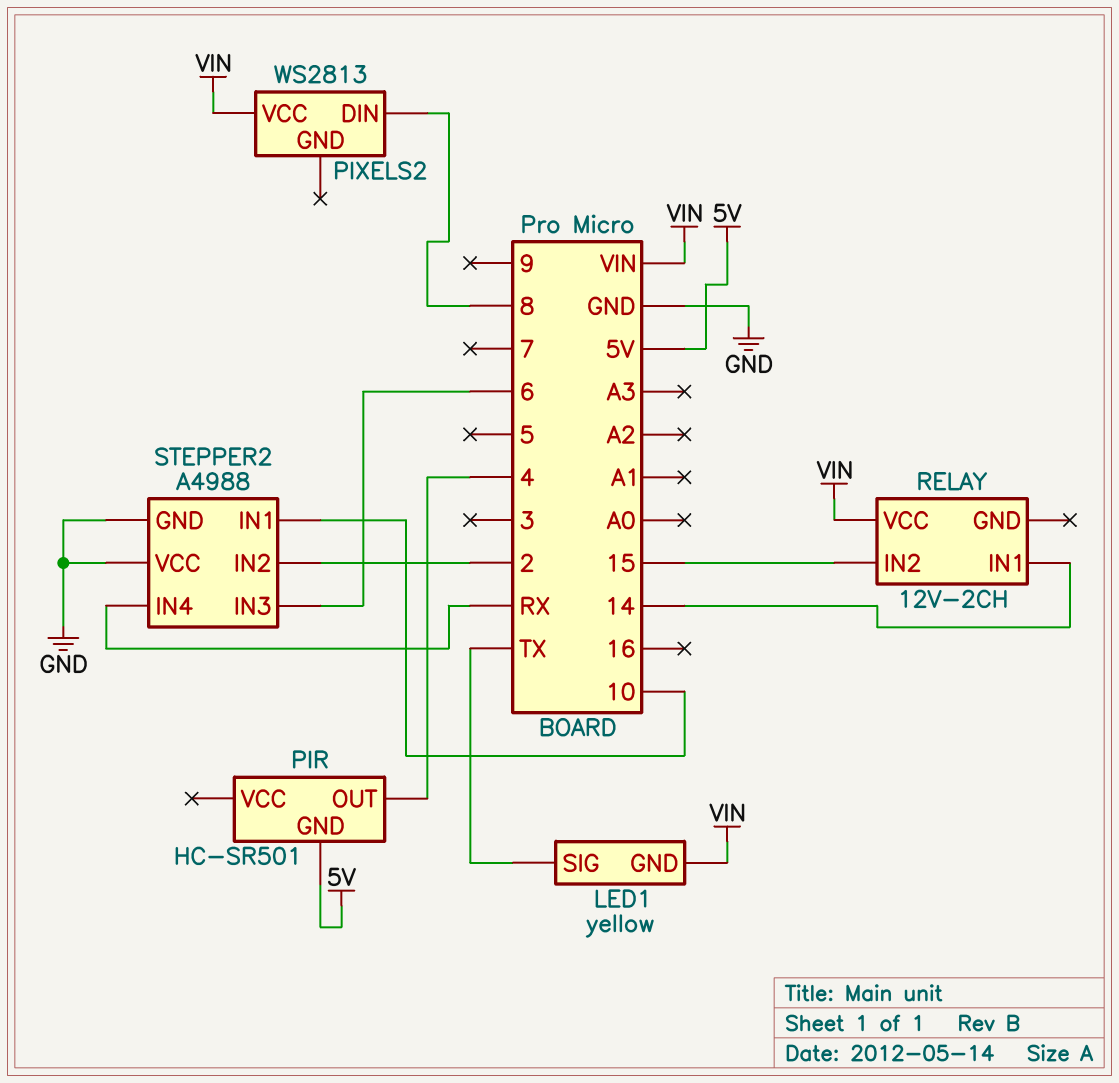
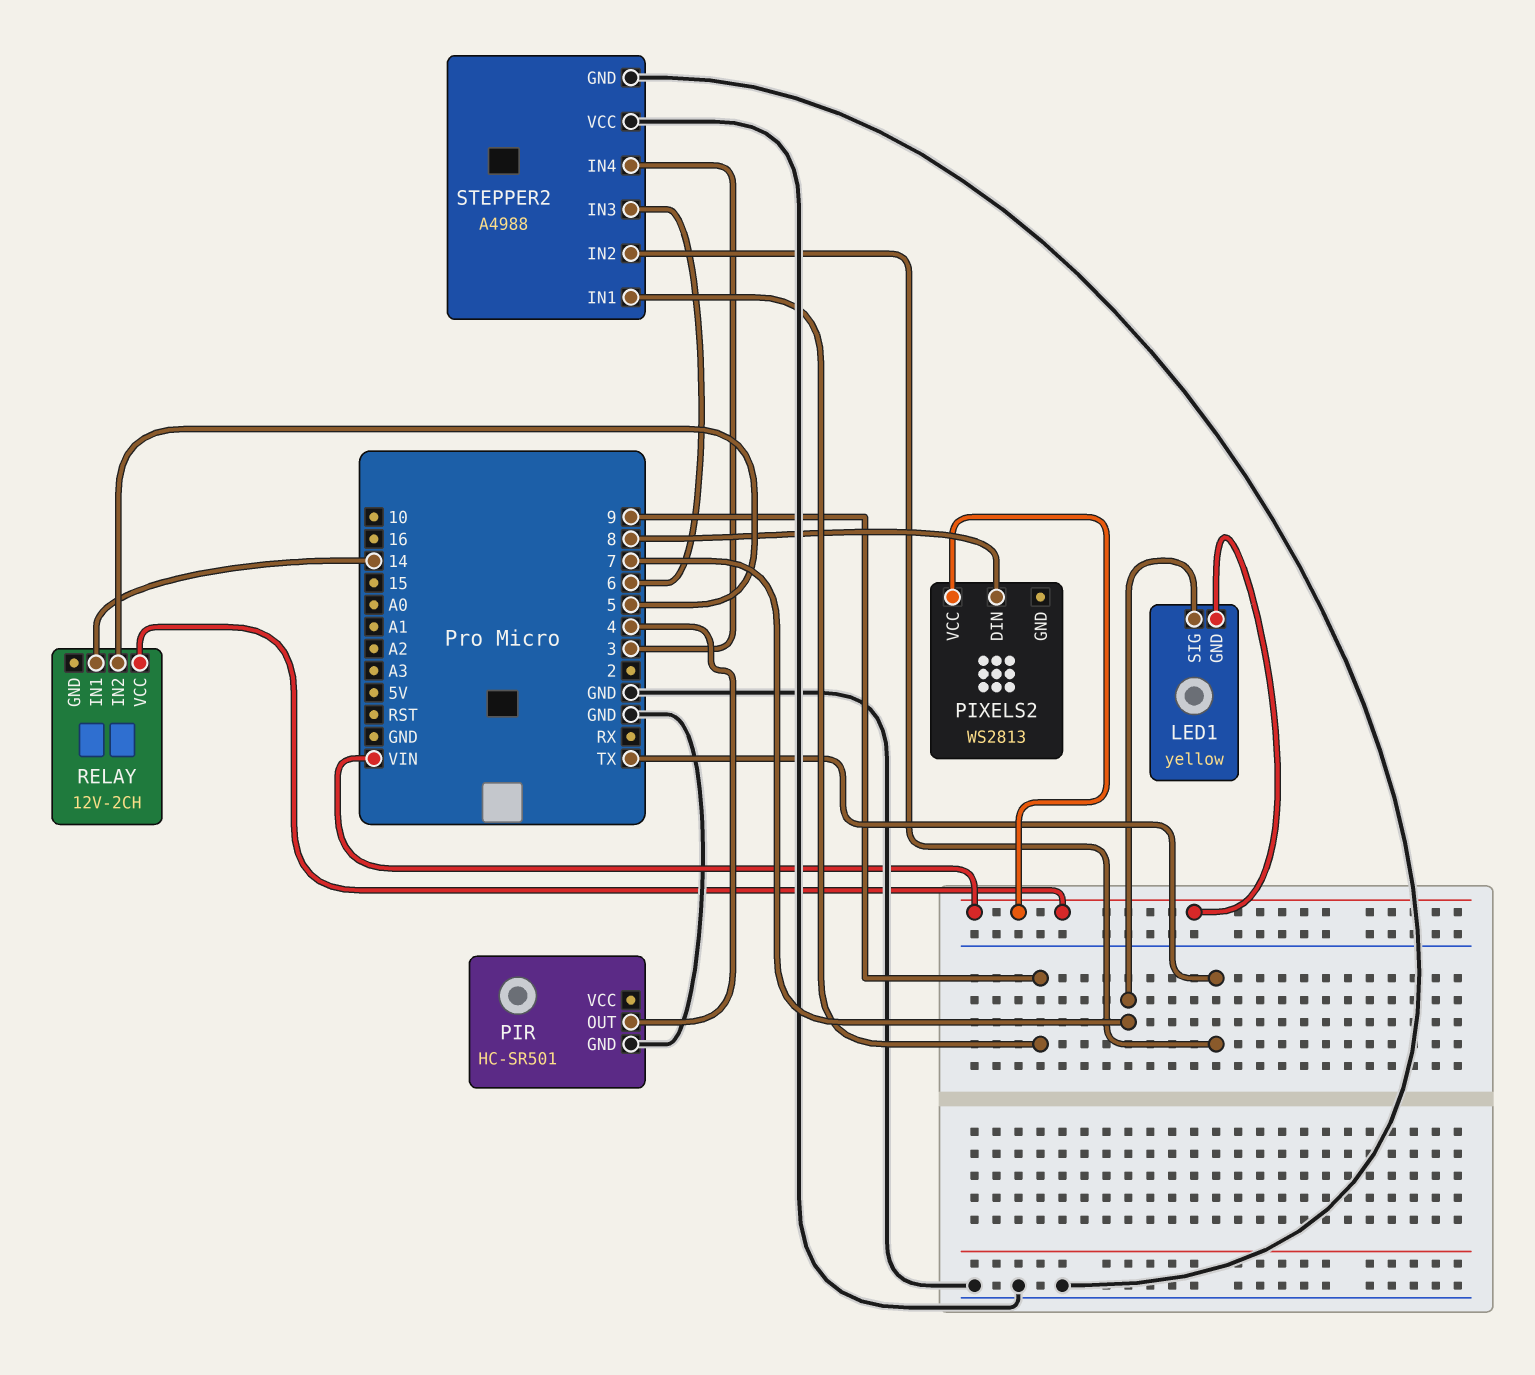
LED1 pin SIG: TX -> 7
PIR pin GND: 5V -> GND
RELAY pin IN2: 15 -> 5
STEPPER2 pin IN1: 10 -> 9
STEPPER2 pin IN2: 2 -> TX
STEPPER2 pin IN4: RX -> 3

